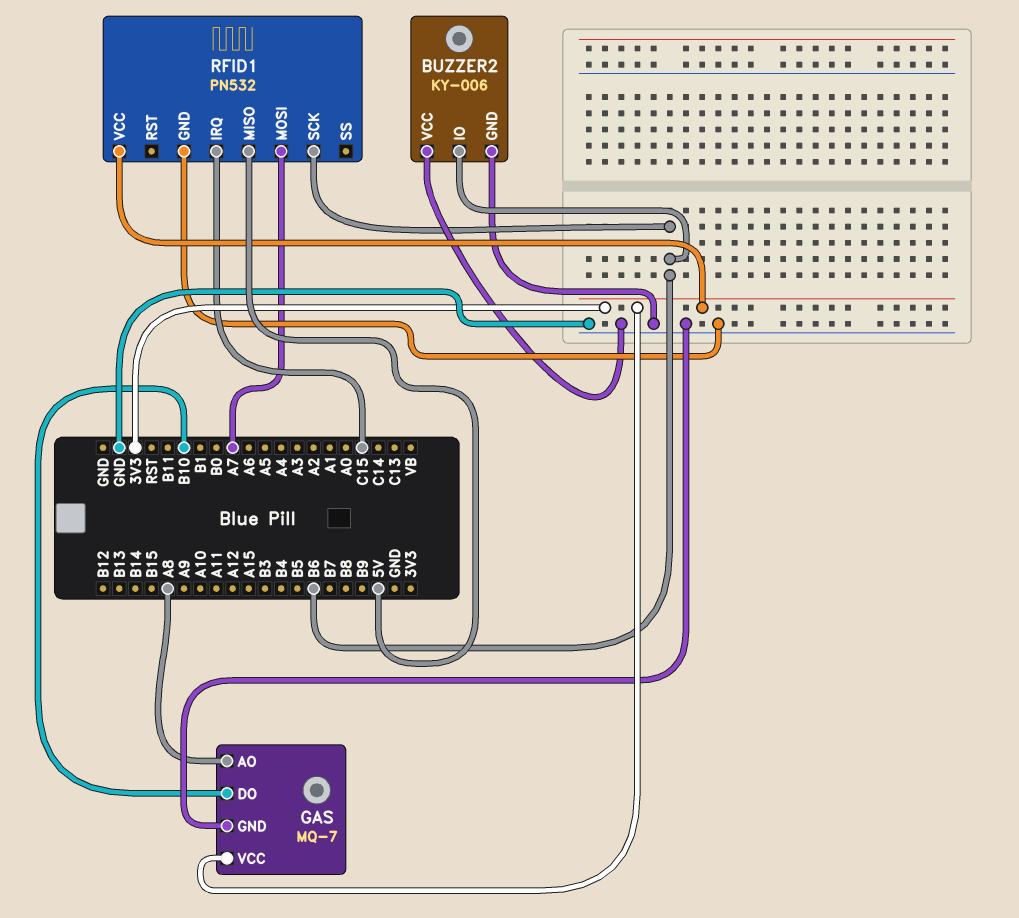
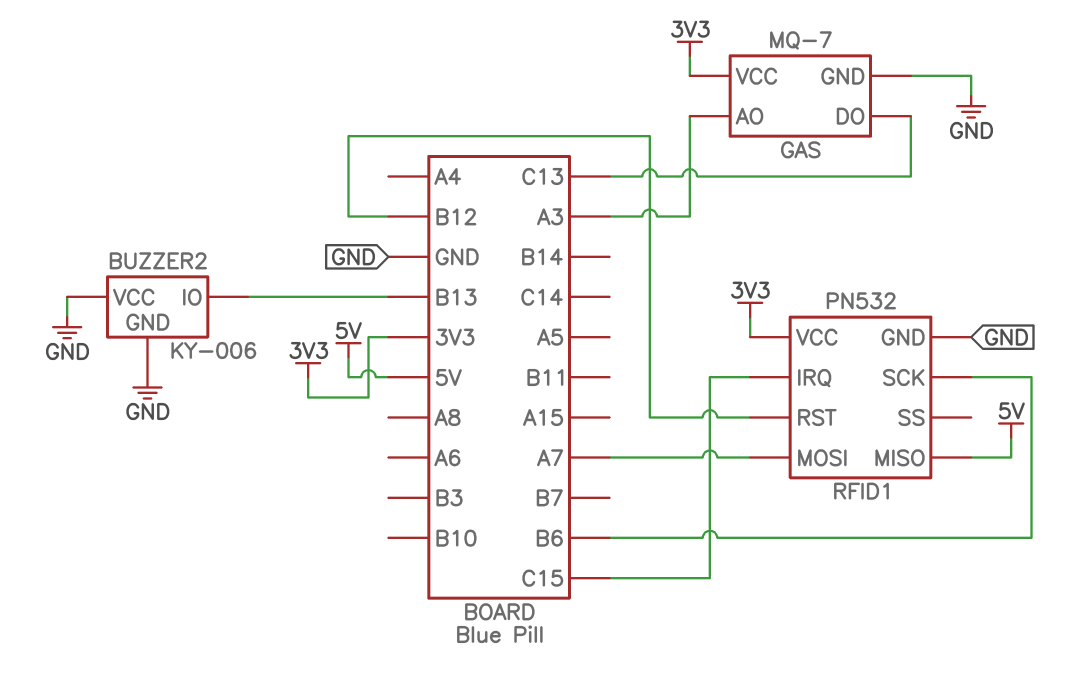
BUZZER2 pin IO: B6 -> B13
GAS pin AO: A8 -> A3
GAS pin DO: B10 -> C13
RFID1 pin RST: none -> B12

